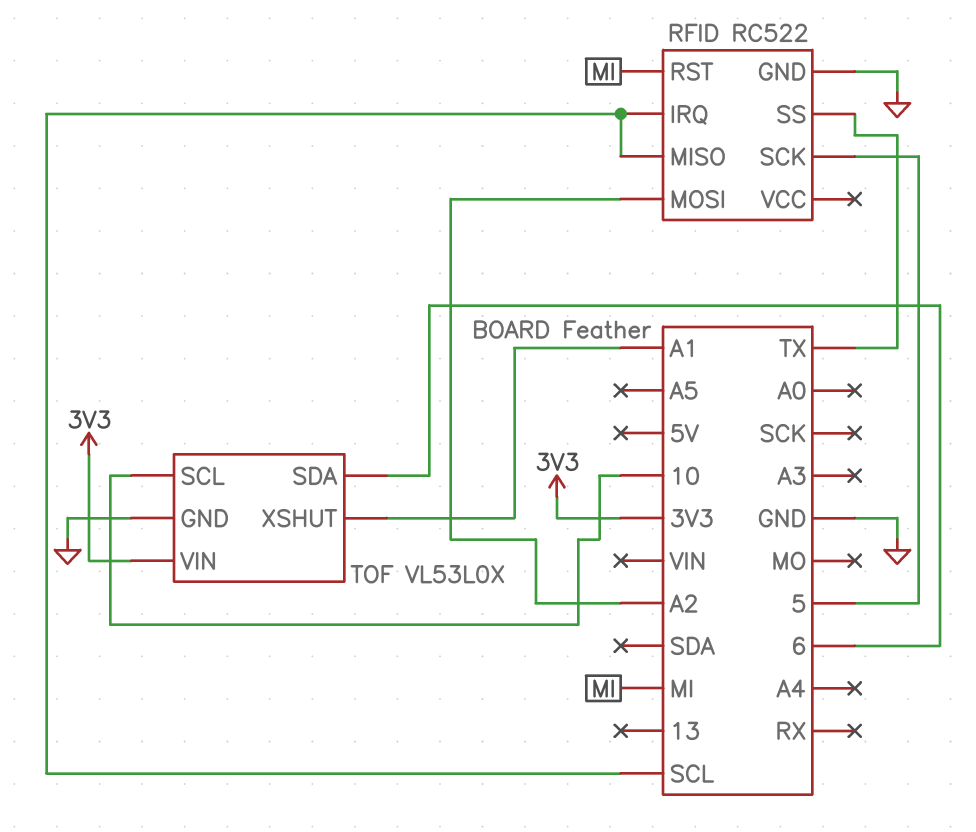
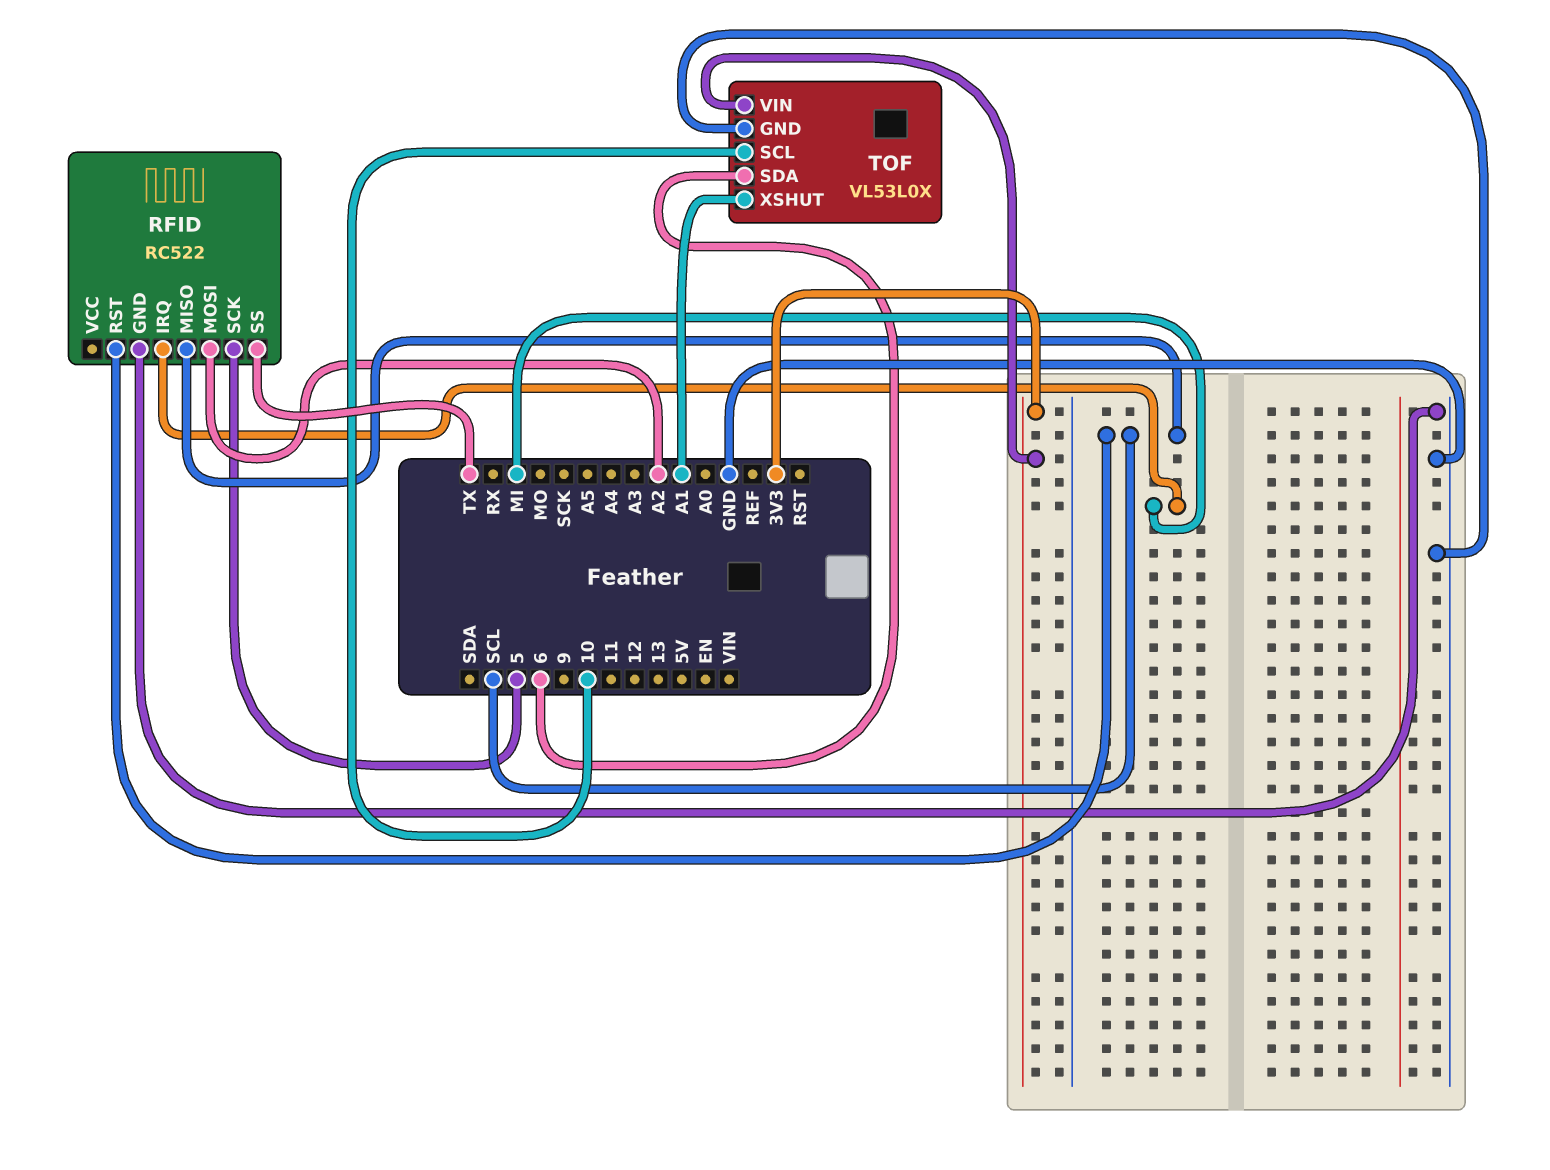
RFID pin IRQ: SCL -> MI
RFID pin RST: MI -> SCL

